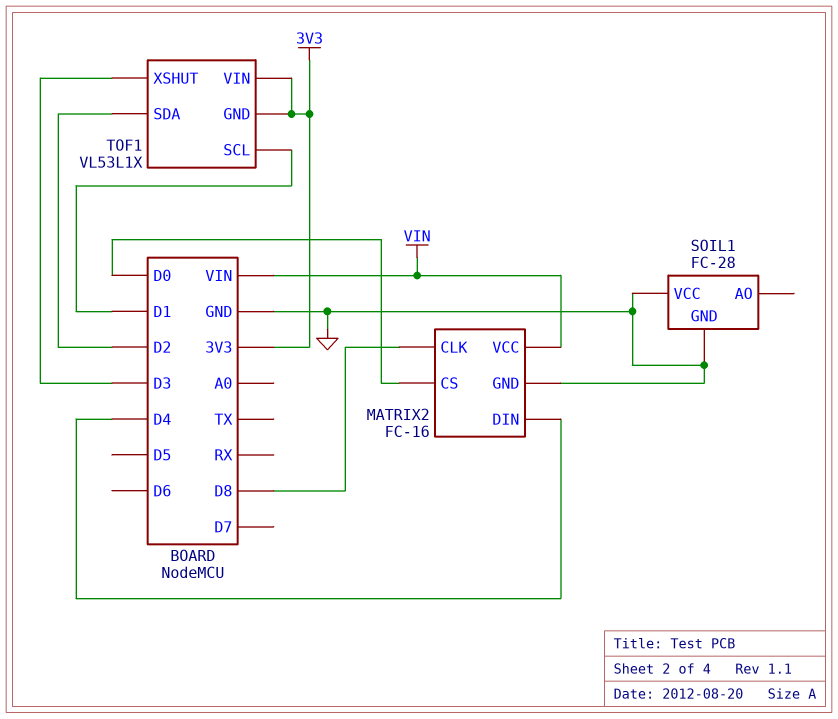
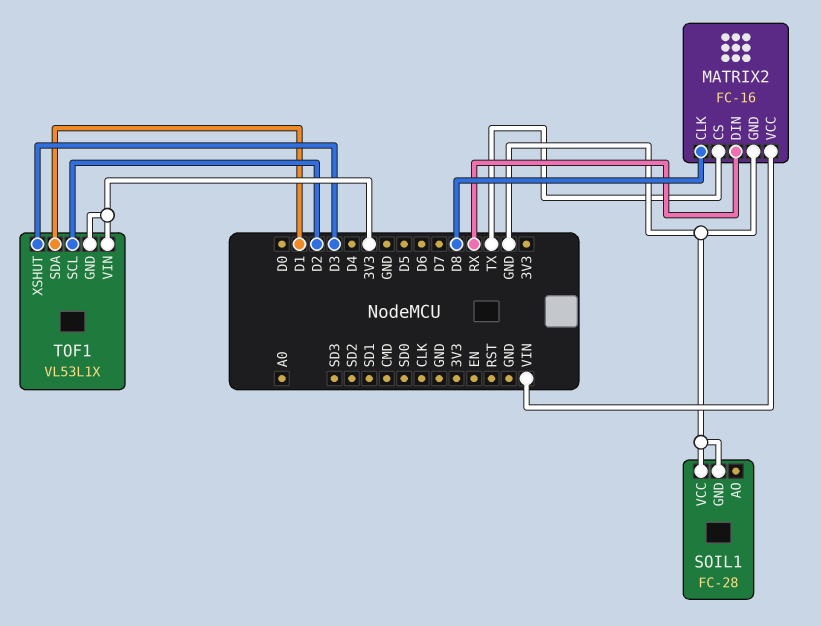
MATRIX2 pin CS: D0 -> TX
MATRIX2 pin DIN: D4 -> RX
TOF1 pin SCL: D1 -> D2
TOF1 pin SDA: D2 -> D1

